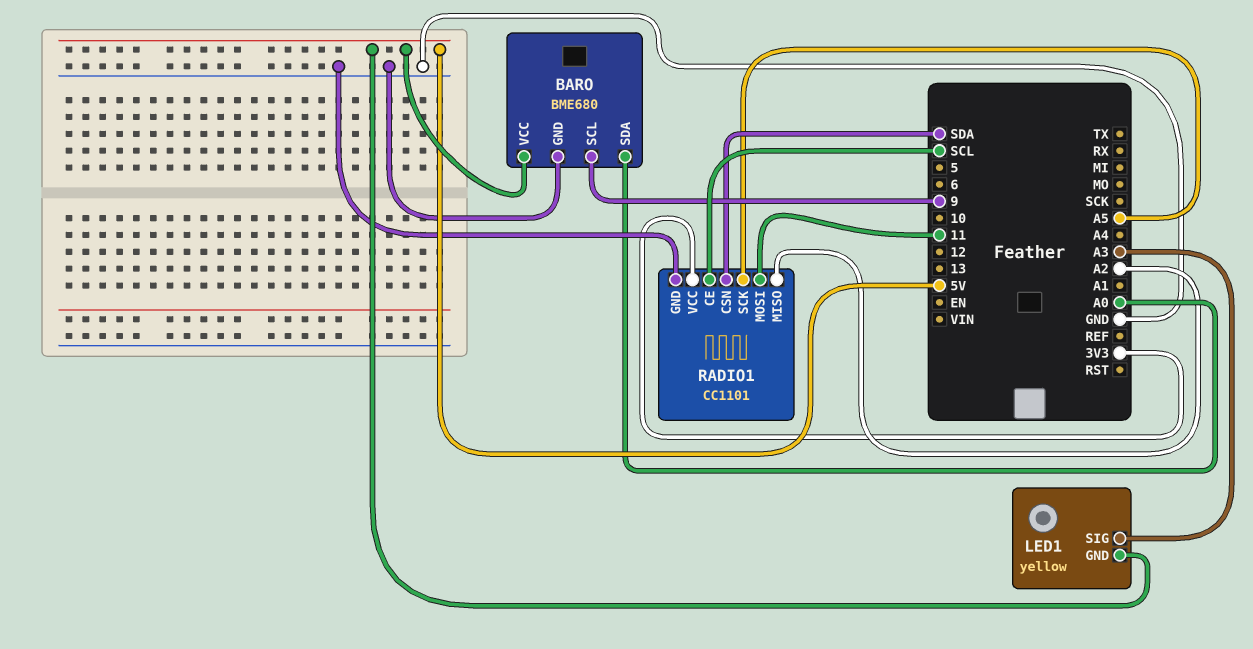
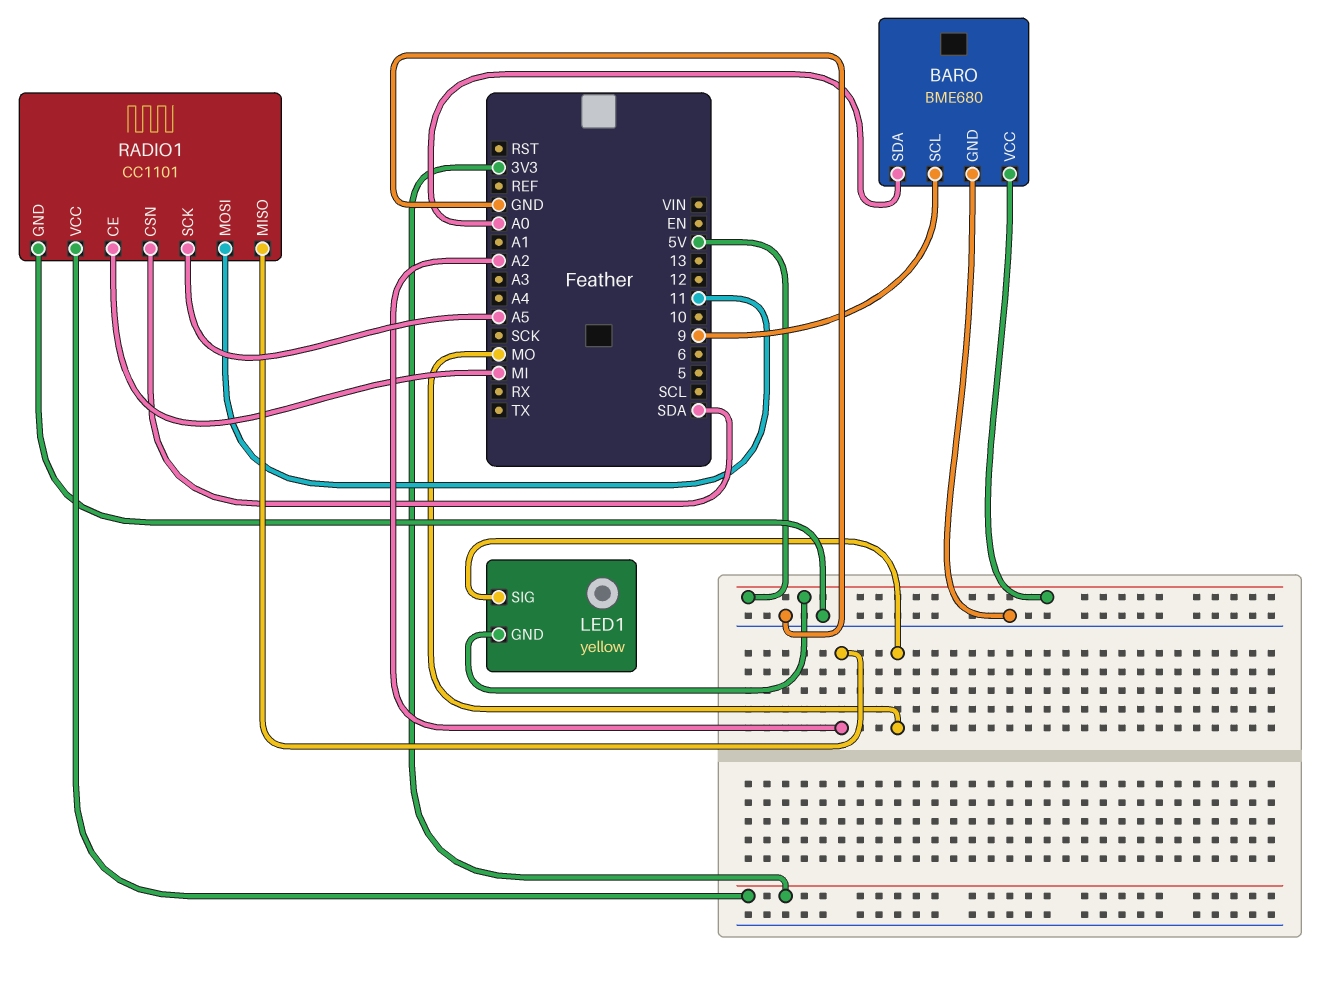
LED1 pin SIG: A3 -> MO
RADIO1 pin CE: SCL -> MI

